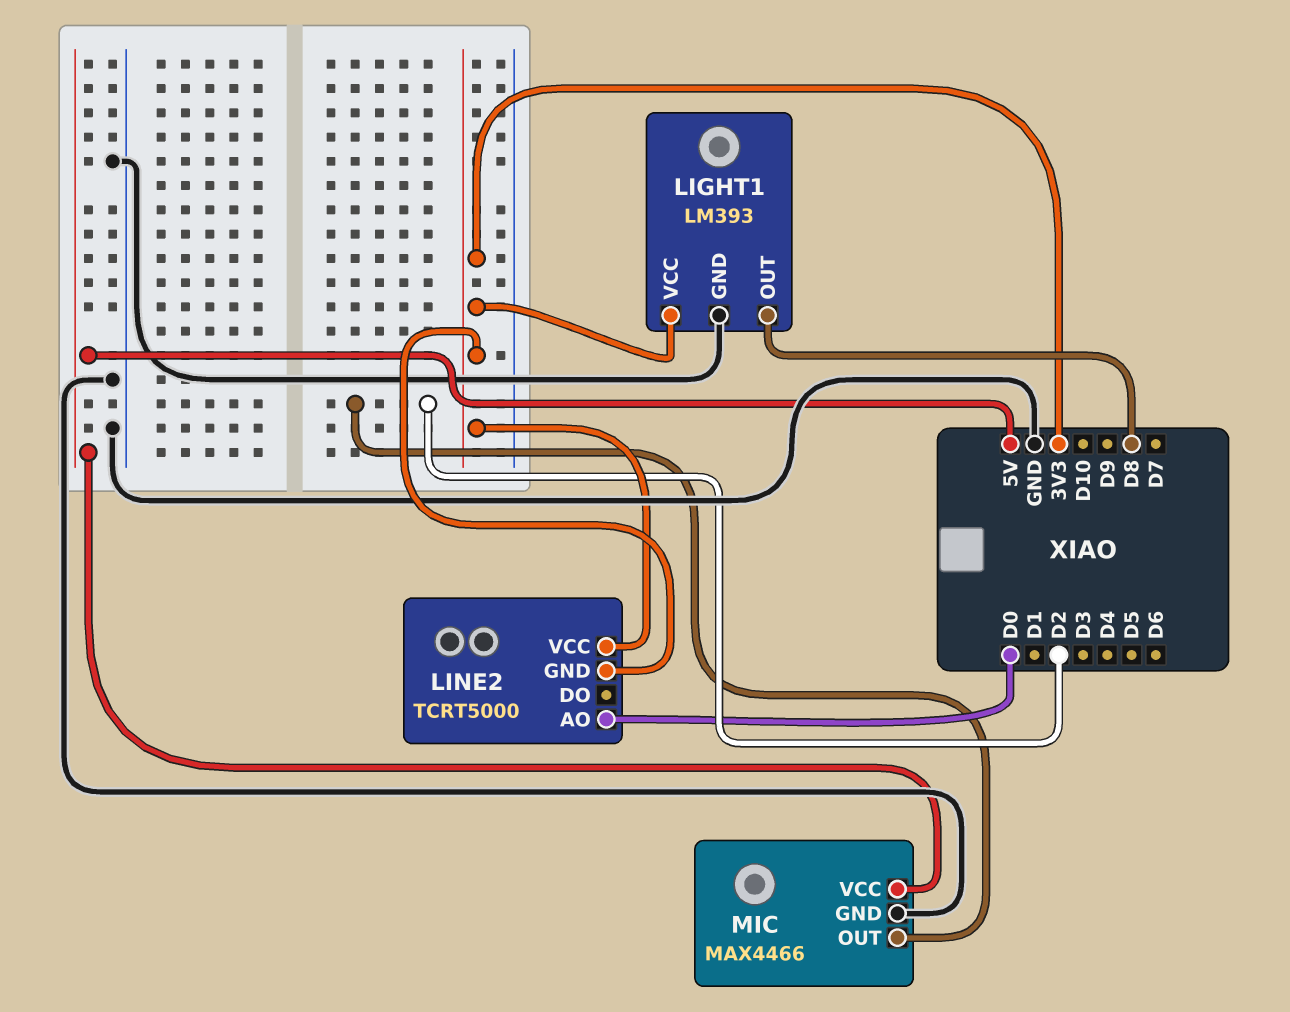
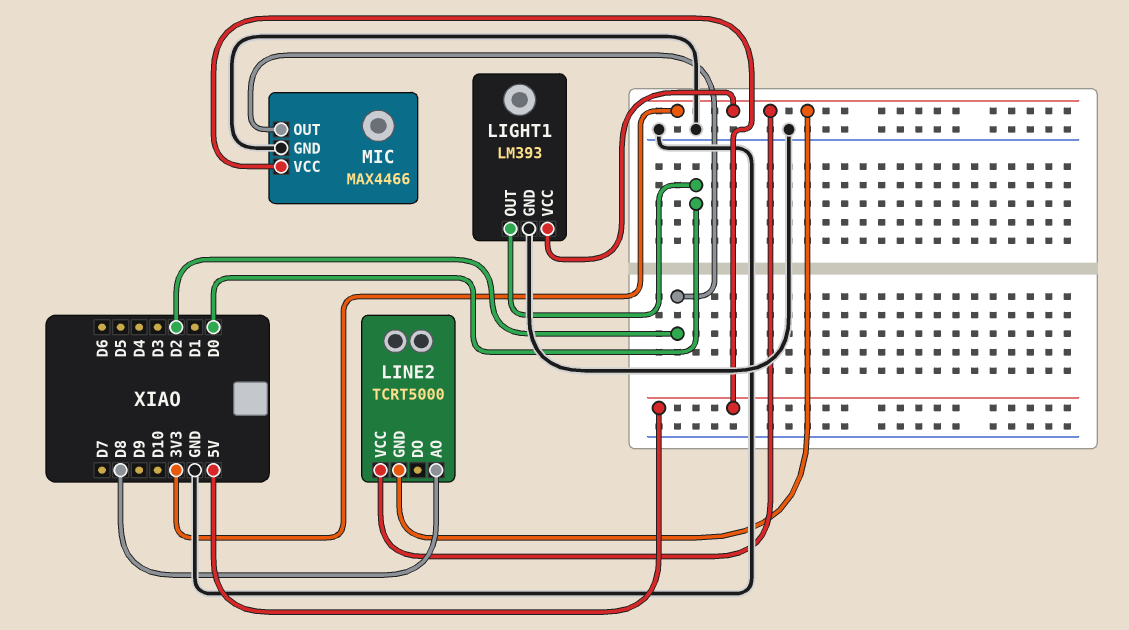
LIGHT1 pin OUT: D8 -> D0
LINE2 pin AO: D0 -> D8

